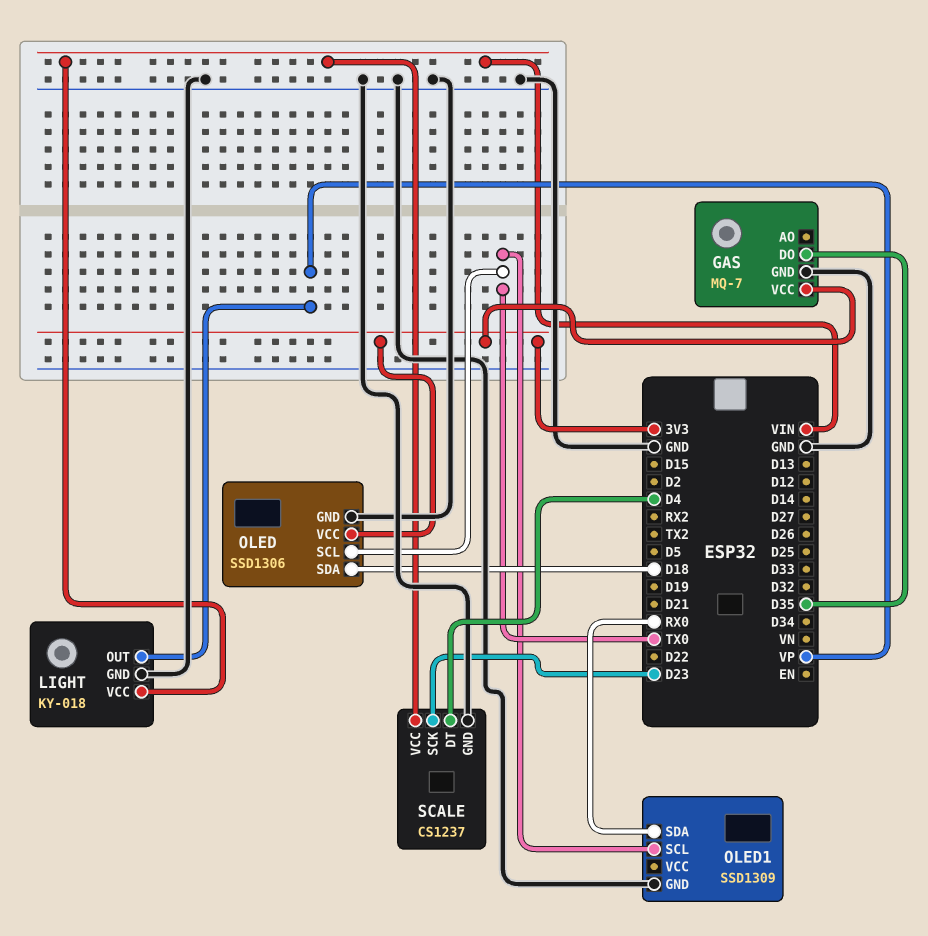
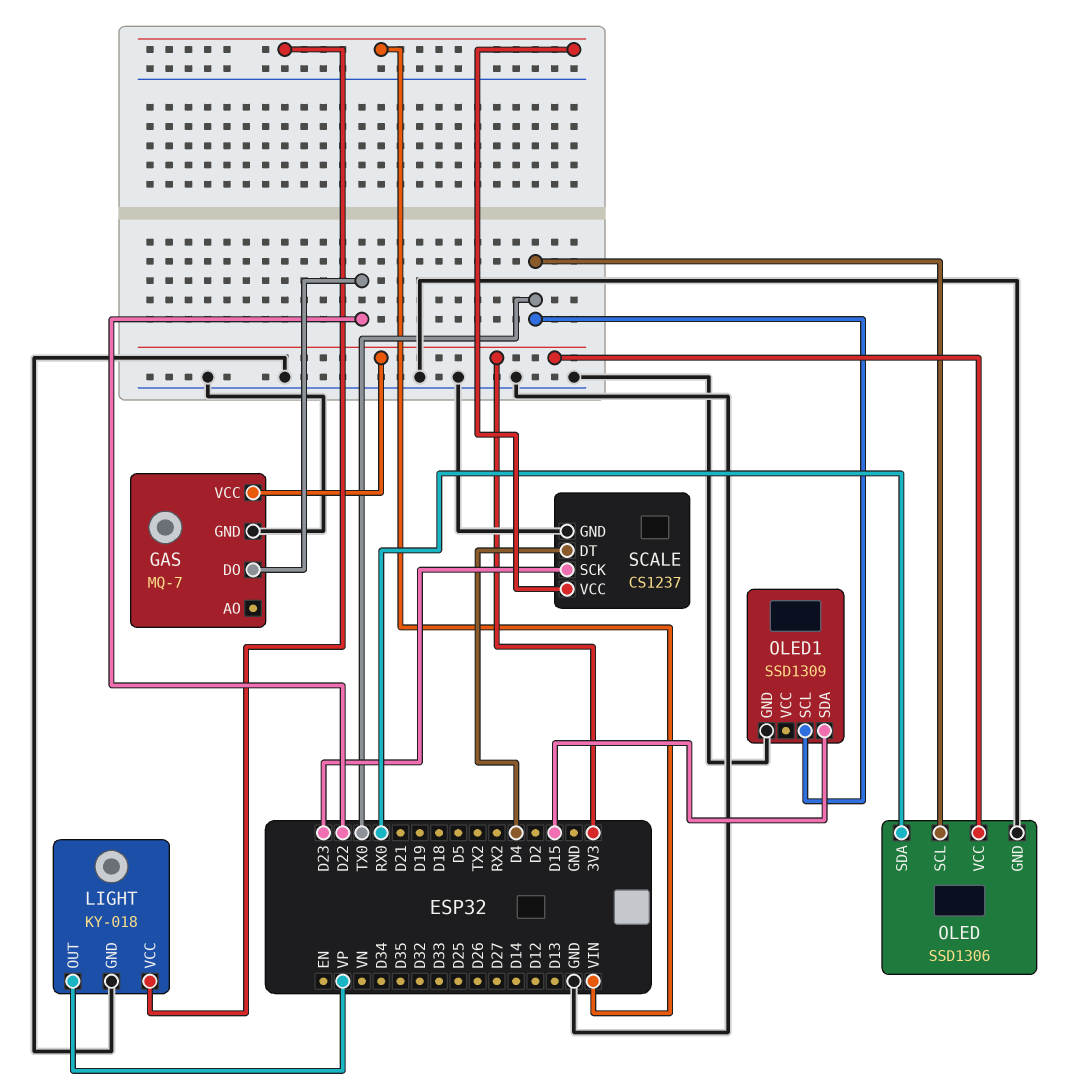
GAS pin DO: D35 -> D22
OLED pin SDA: D18 -> RX0
OLED1 pin SDA: RX0 -> D15

